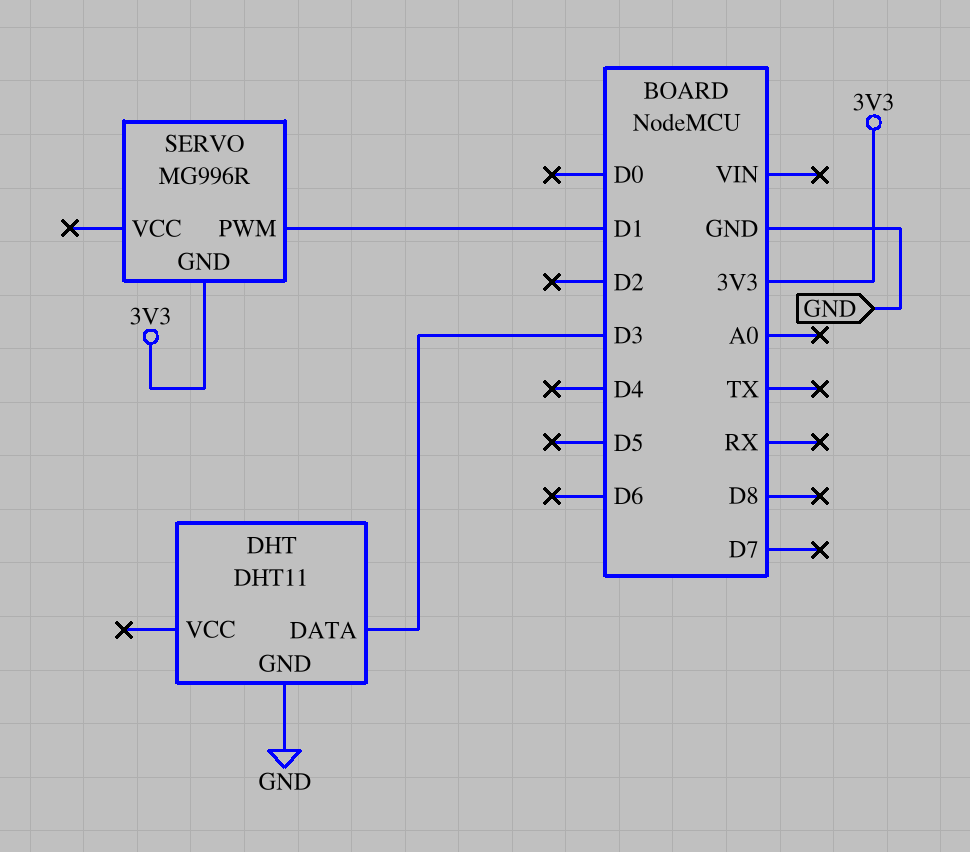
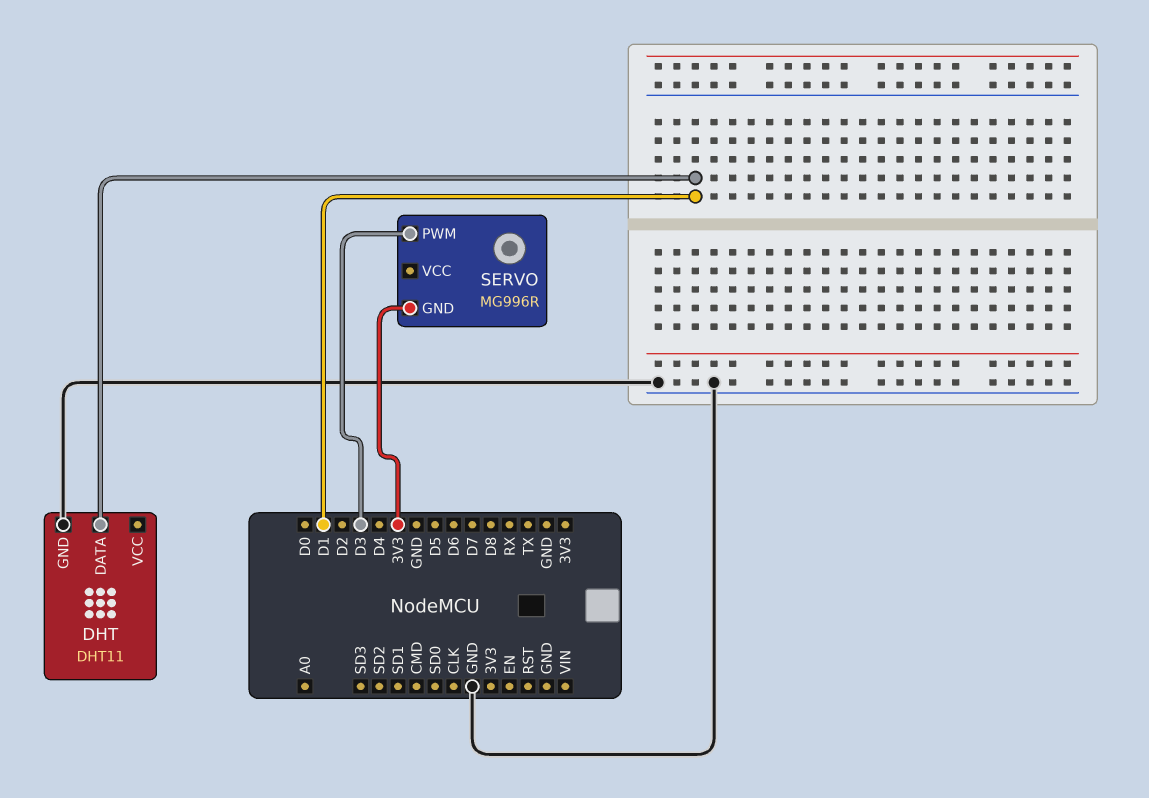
DHT pin DATA: D3 -> D1
SERVO pin PWM: D1 -> D3

